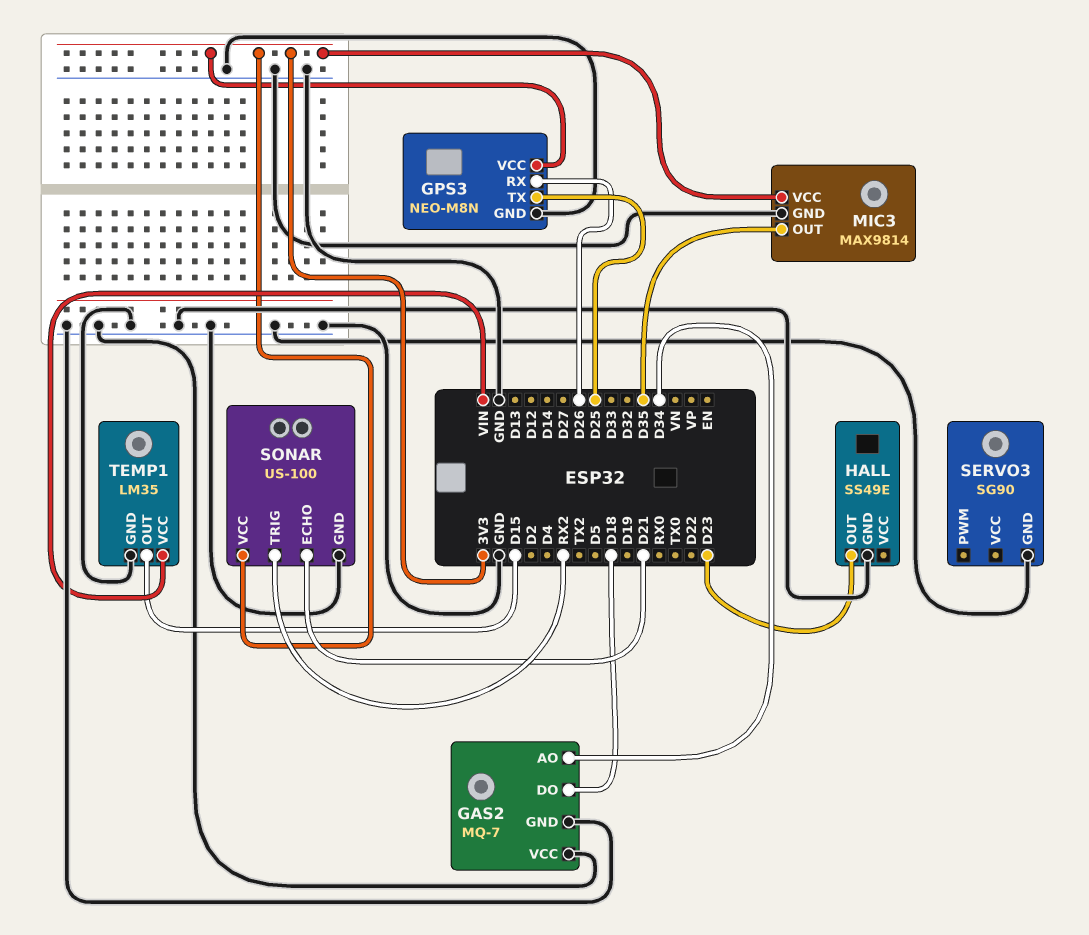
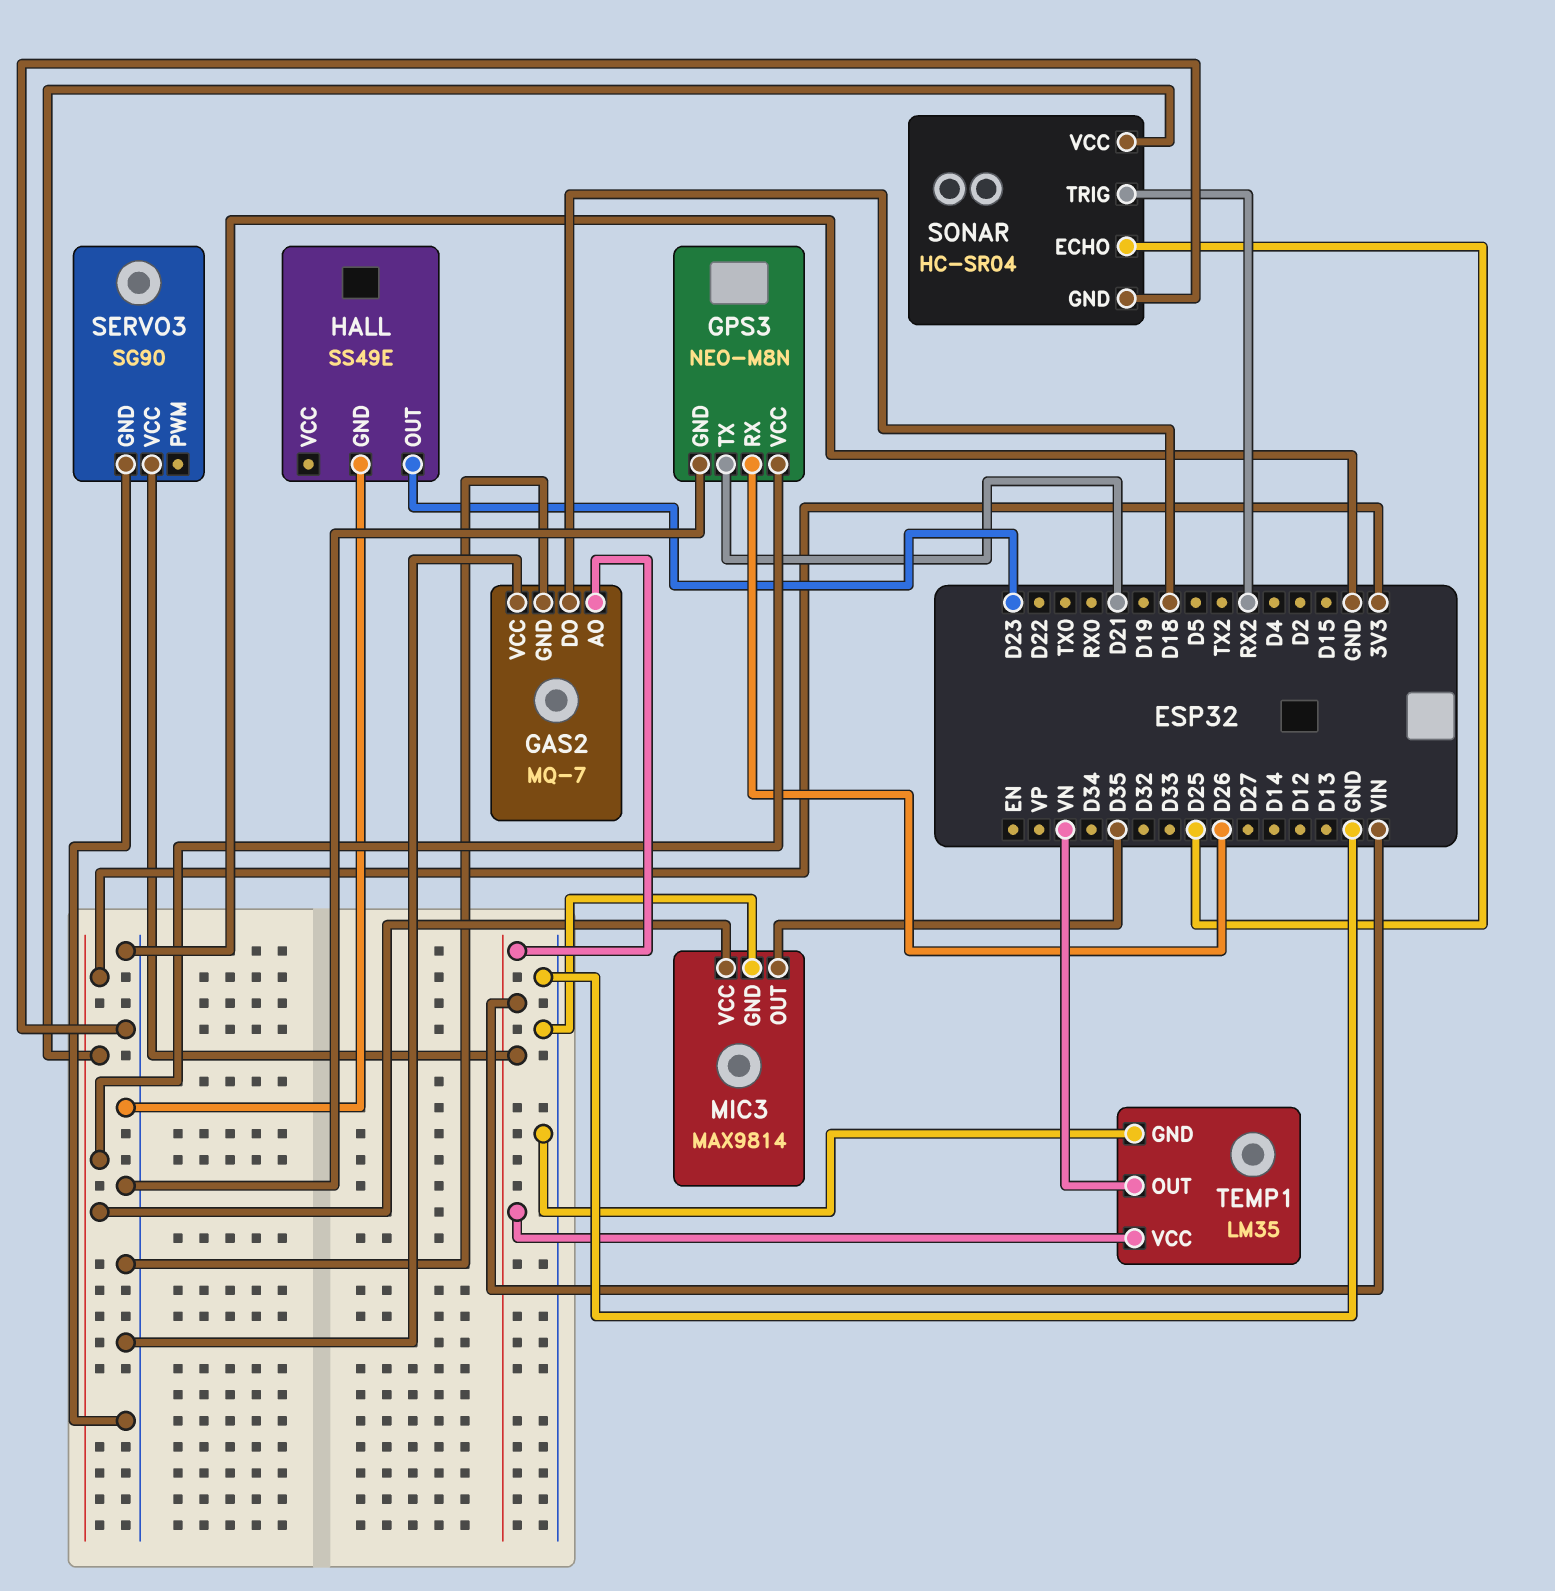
GAS2 pin AO: D34 -> VIN
GPS3 pin TX: D25 -> D21
SERVO3 pin VCC: none -> VIN
SONAR: US-100 -> HC-SR04
SONAR pin ECHO: D21 -> D25
TEMP1 pin OUT: D15 -> VN

